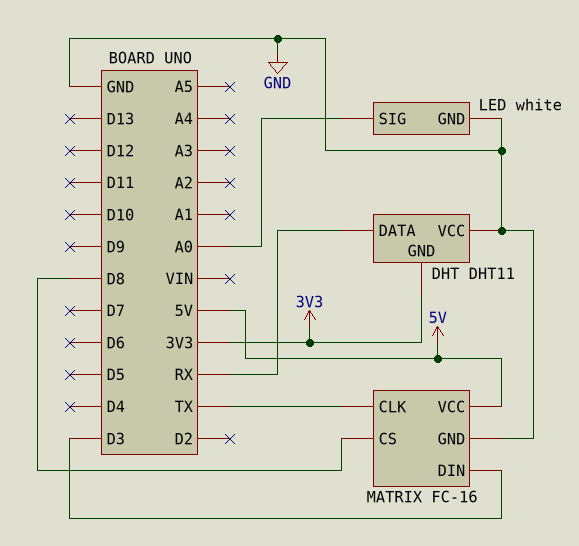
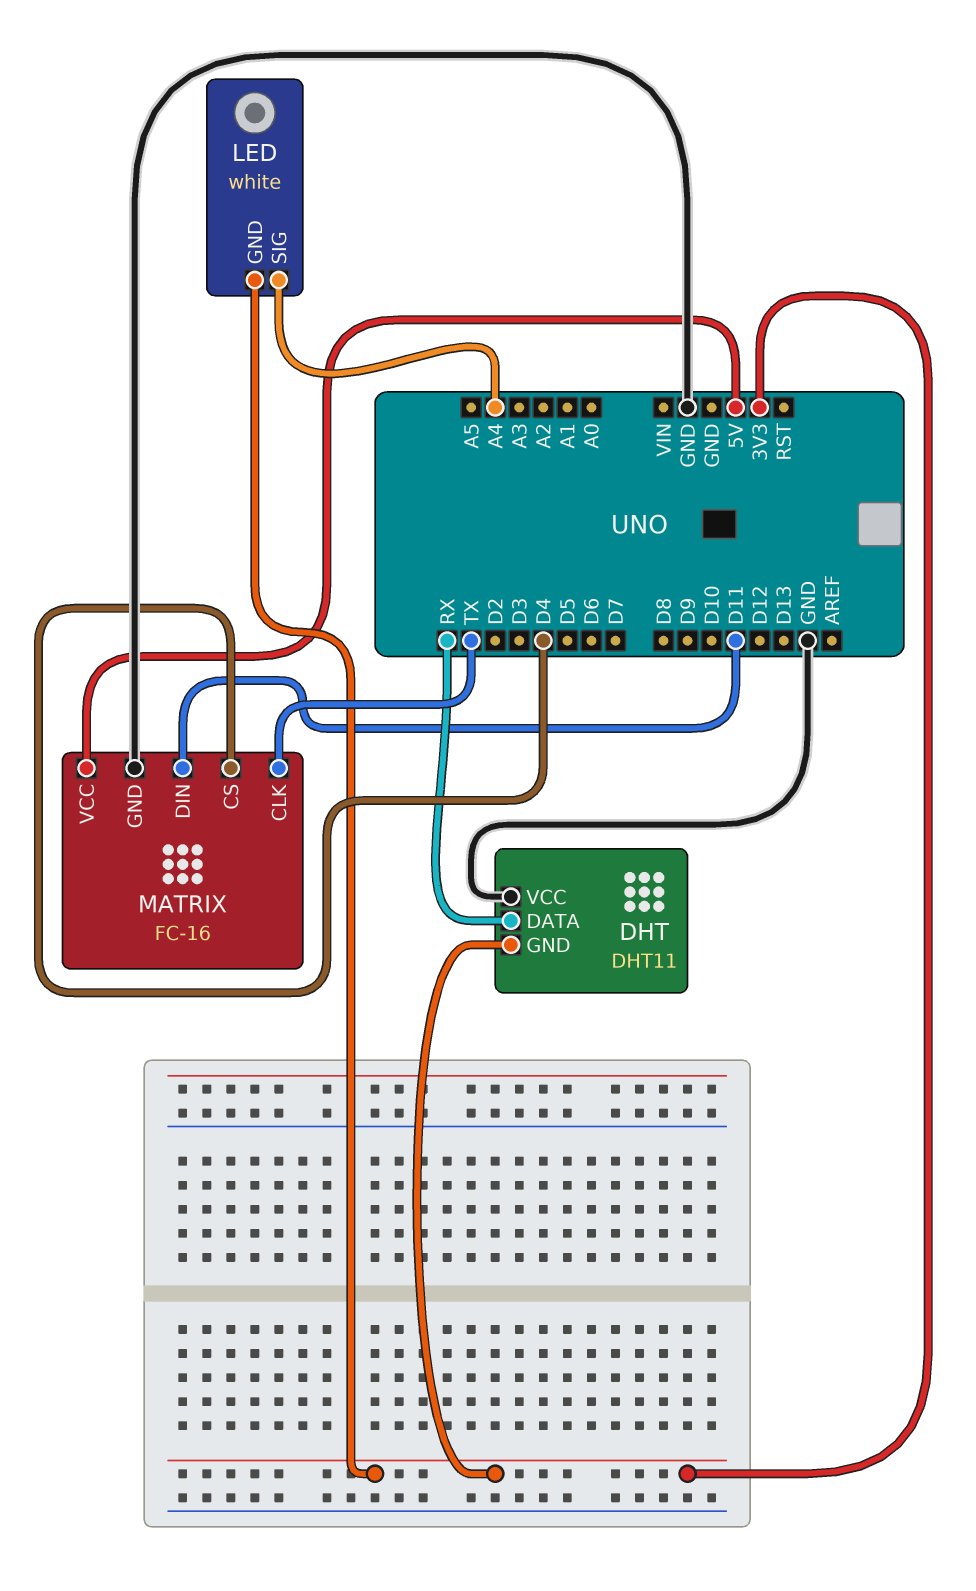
LED pin GND: GND -> 3V3
LED pin SIG: A0 -> A4
MATRIX pin CS: D8 -> D4
MATRIX pin DIN: D3 -> D11

